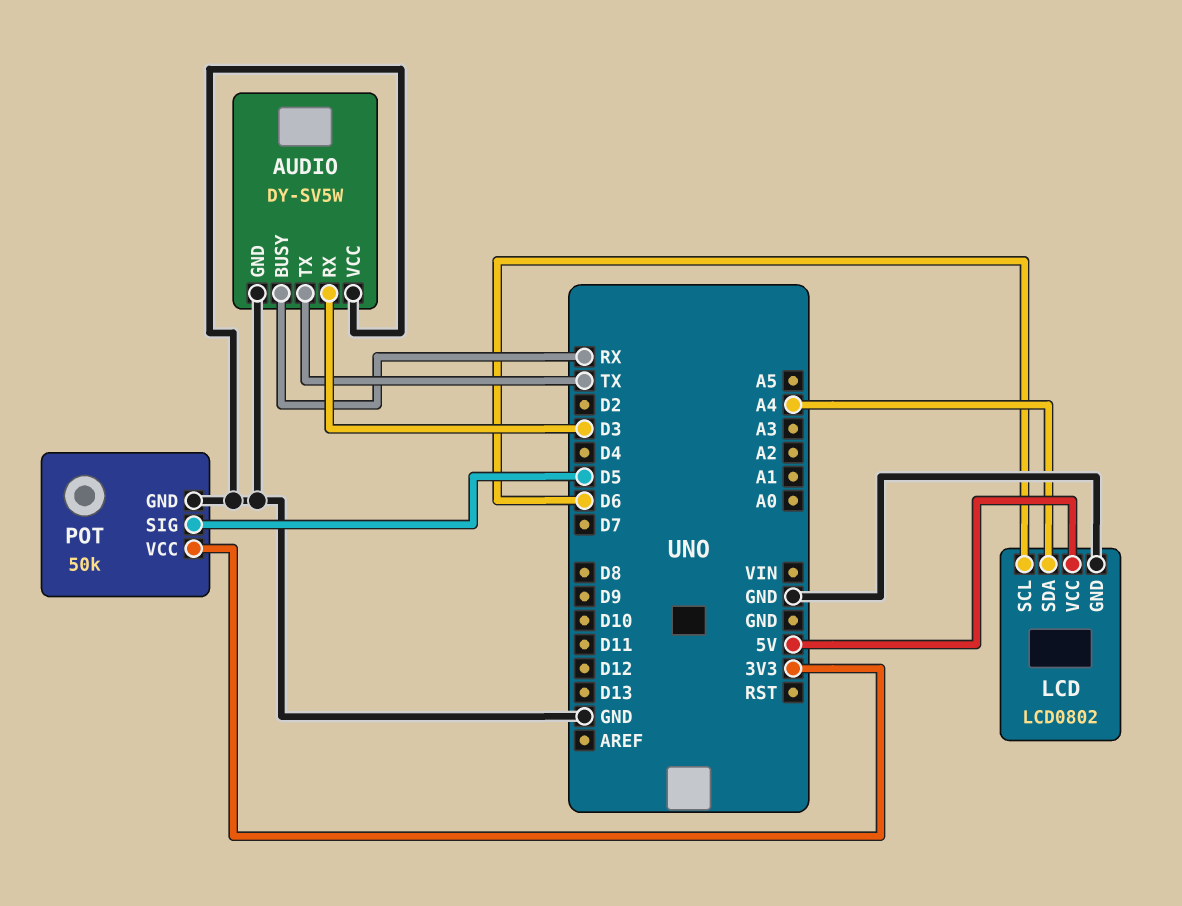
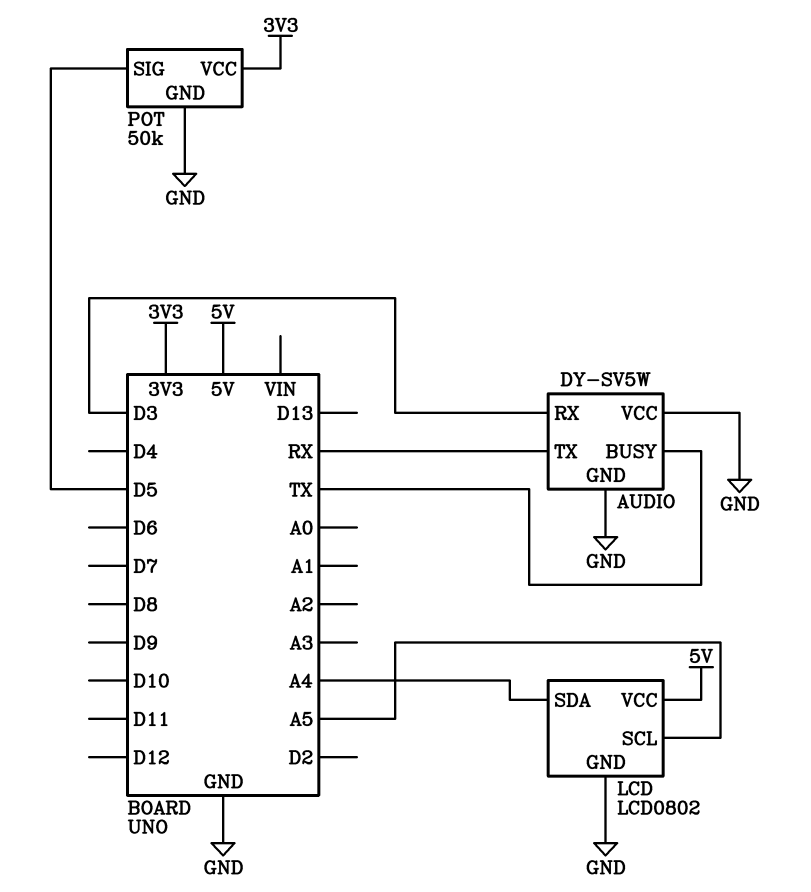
AUDIO pin BUSY: RX -> TX
AUDIO pin TX: TX -> RX
LCD pin SCL: D6 -> A5

